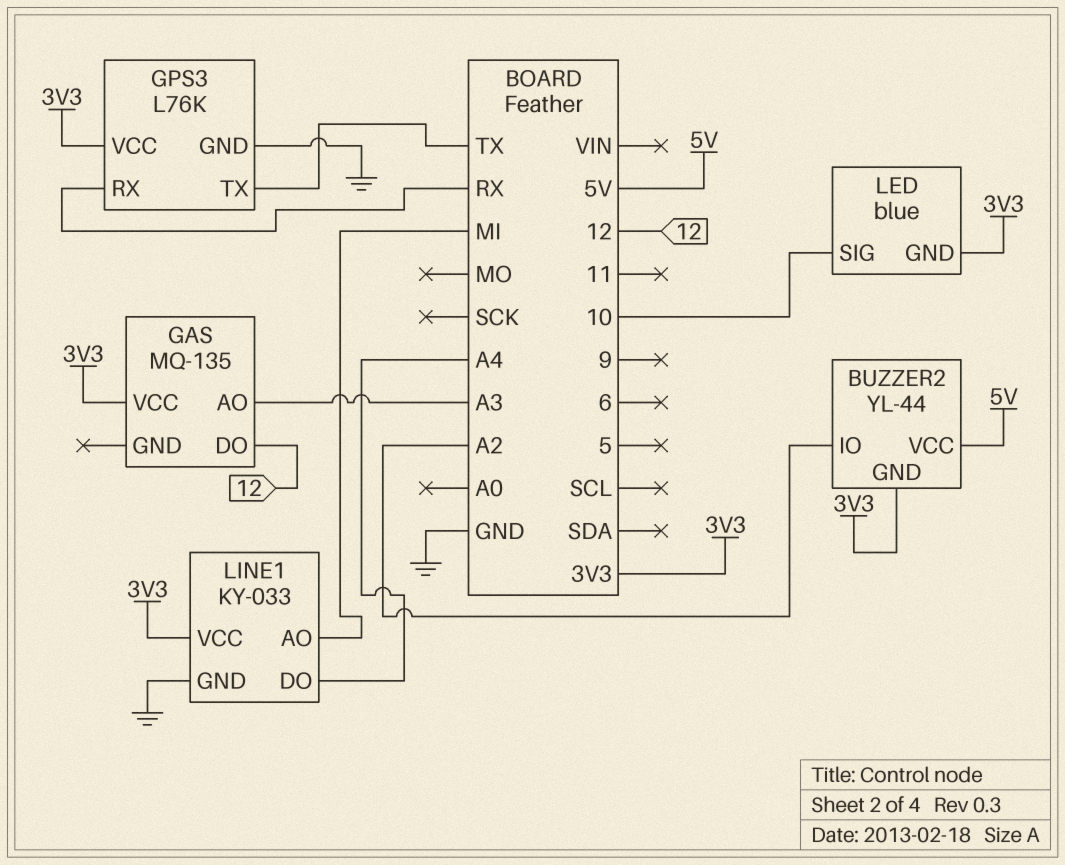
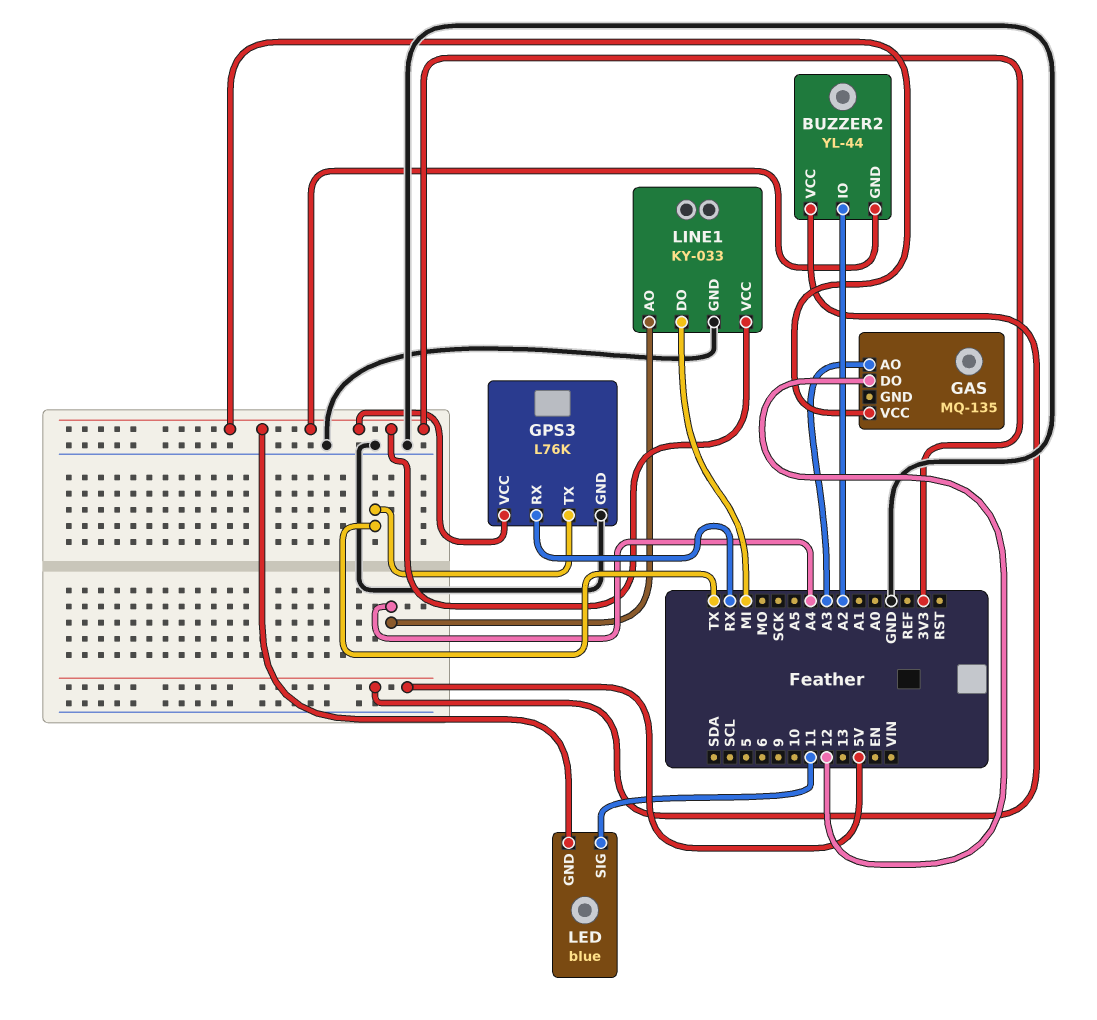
LED pin SIG: 10 -> 11
LINE1 pin AO: MI -> A4
LINE1 pin DO: A4 -> MI

